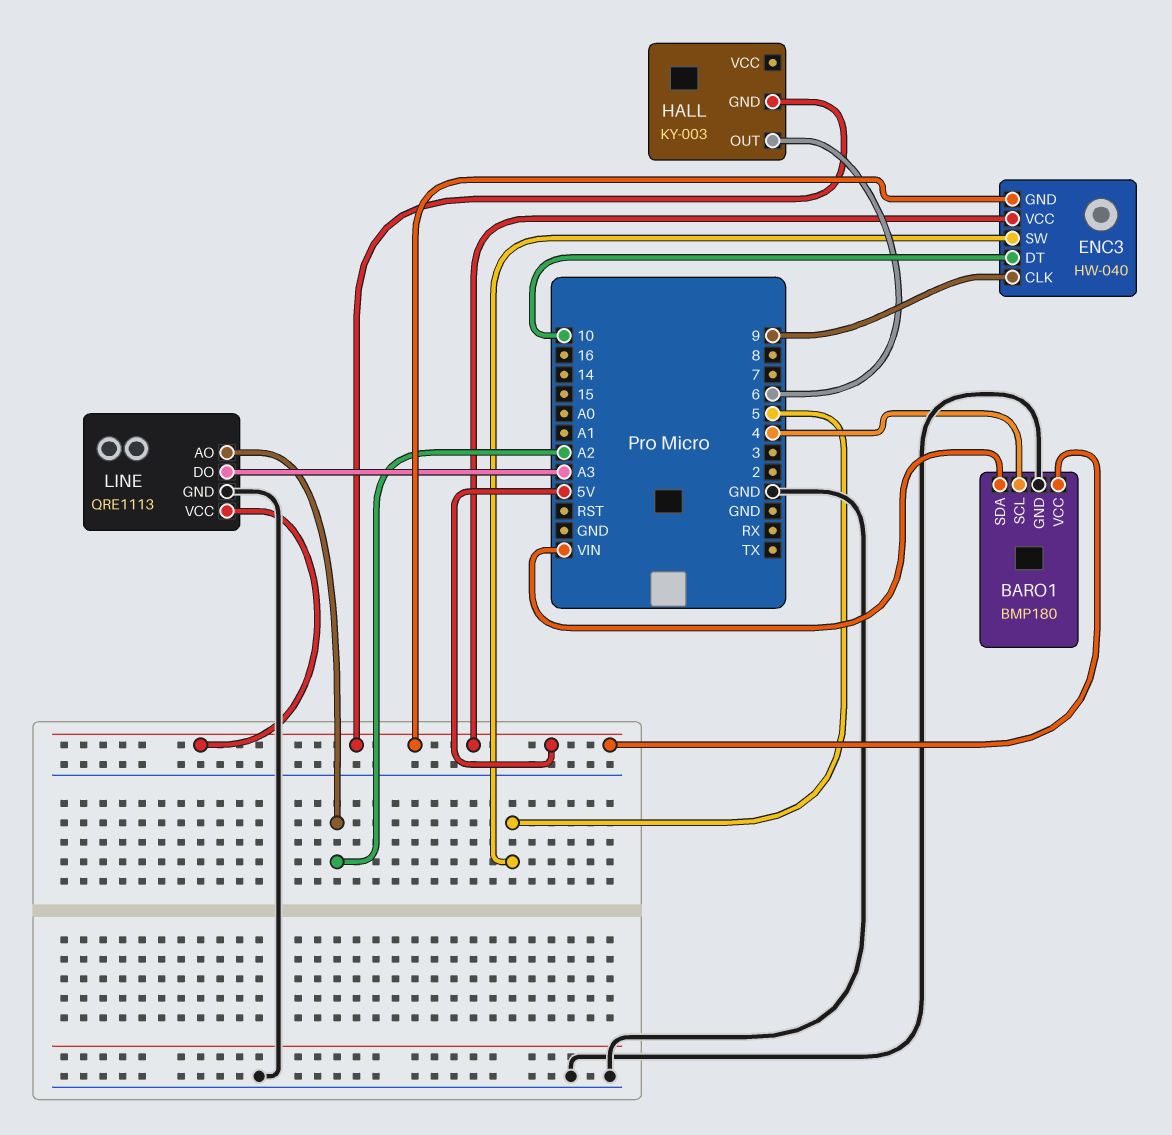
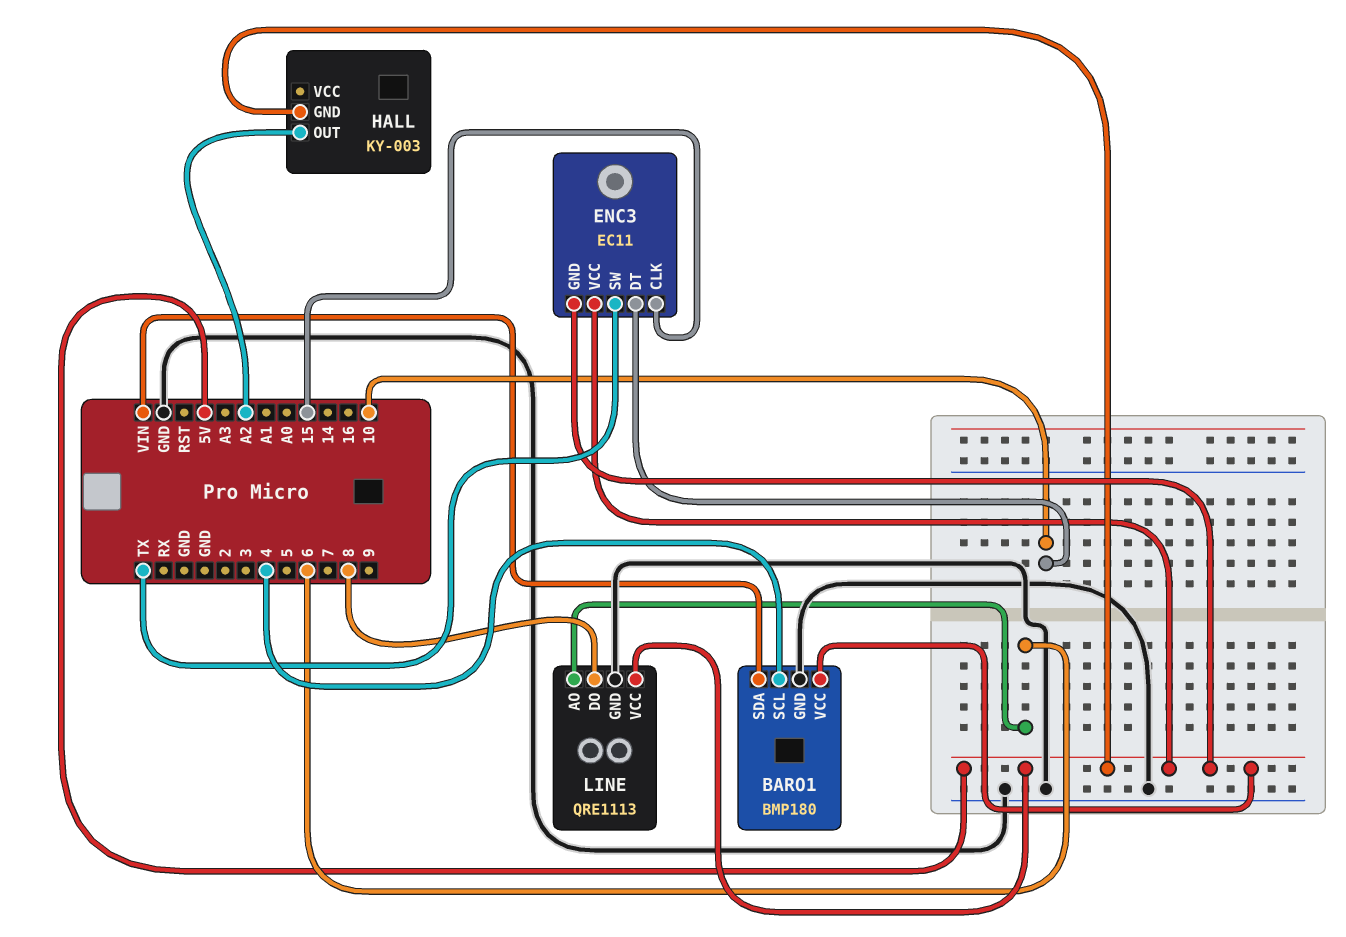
ENC3: HW-040 -> EC11
ENC3 pin CLK: 9 -> 15
ENC3 pin SW: 5 -> TX
HALL pin OUT: 6 -> A2
LINE pin AO: A2 -> 6
LINE pin DO: A3 -> 8

